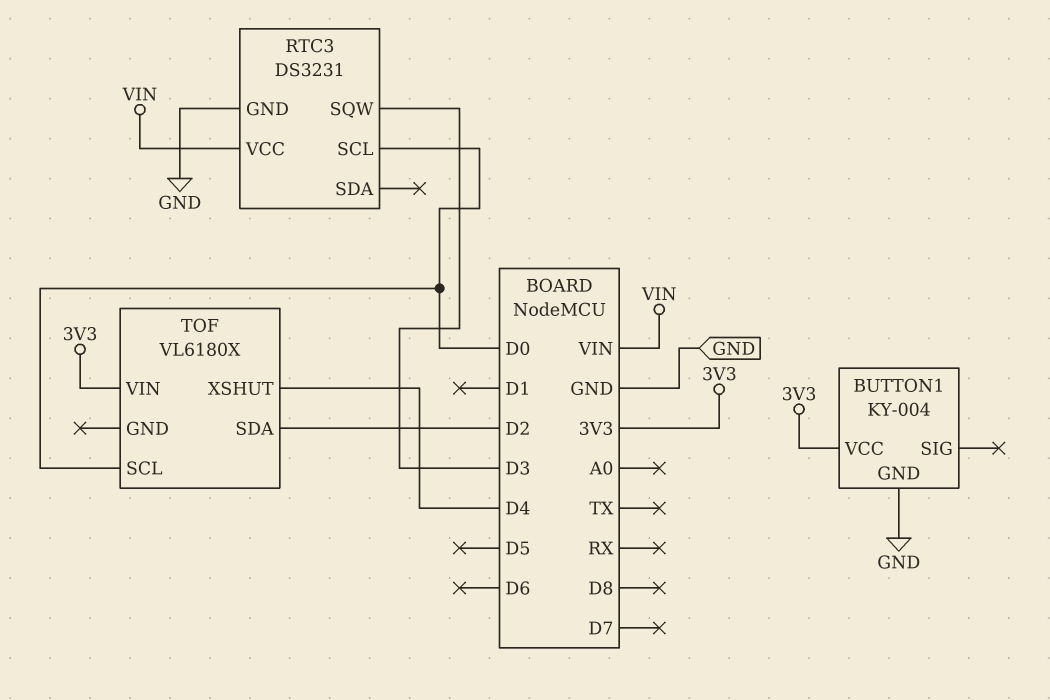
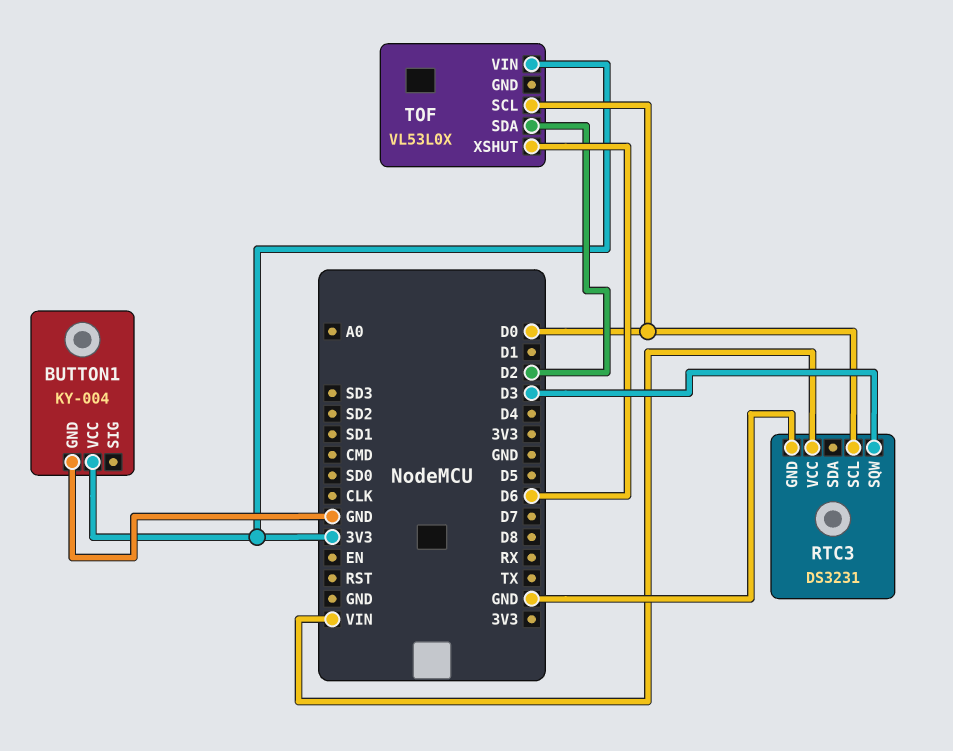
TOF: VL6180X -> VL53L0X
TOF pin XSHUT: D4 -> D6

